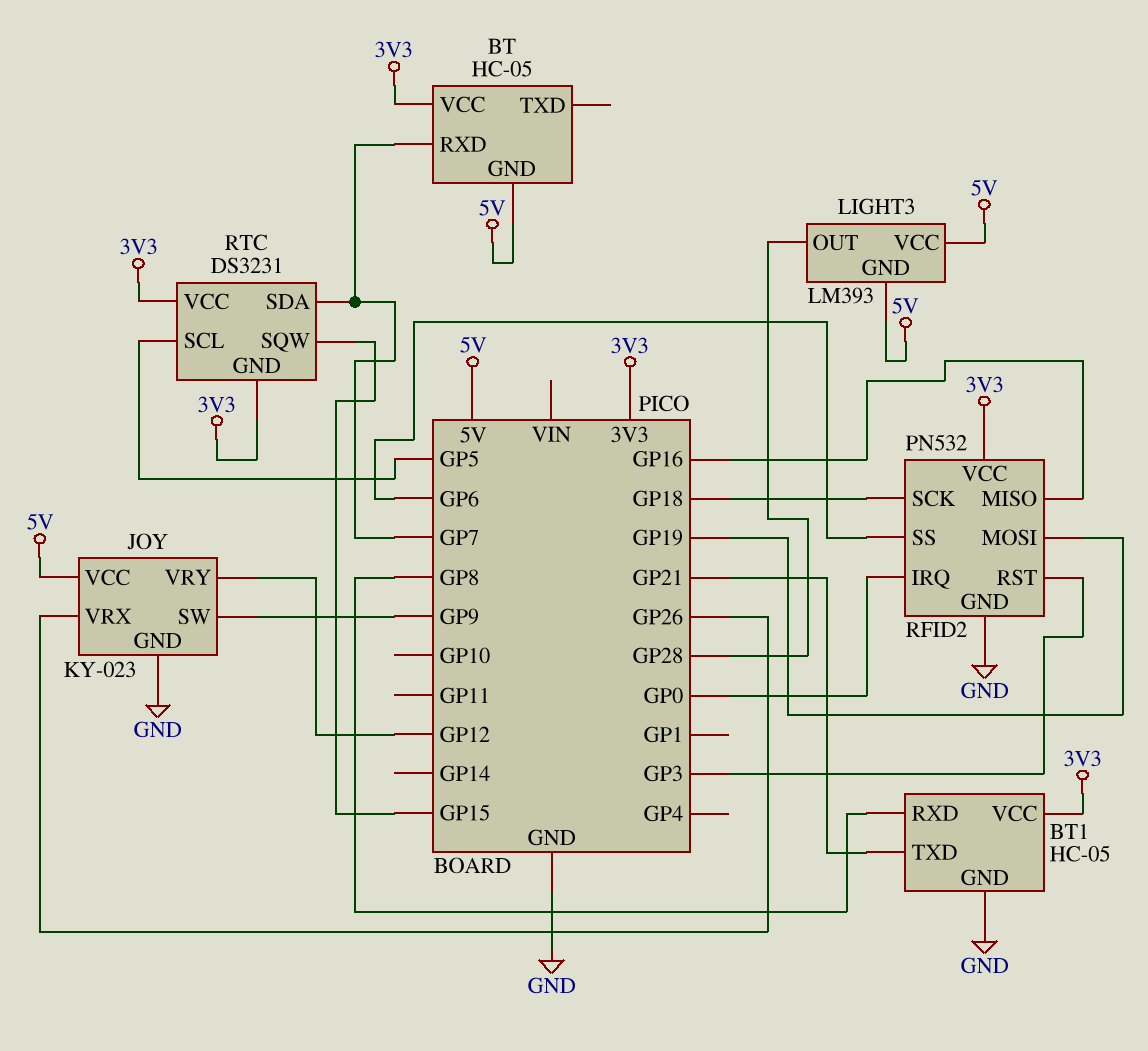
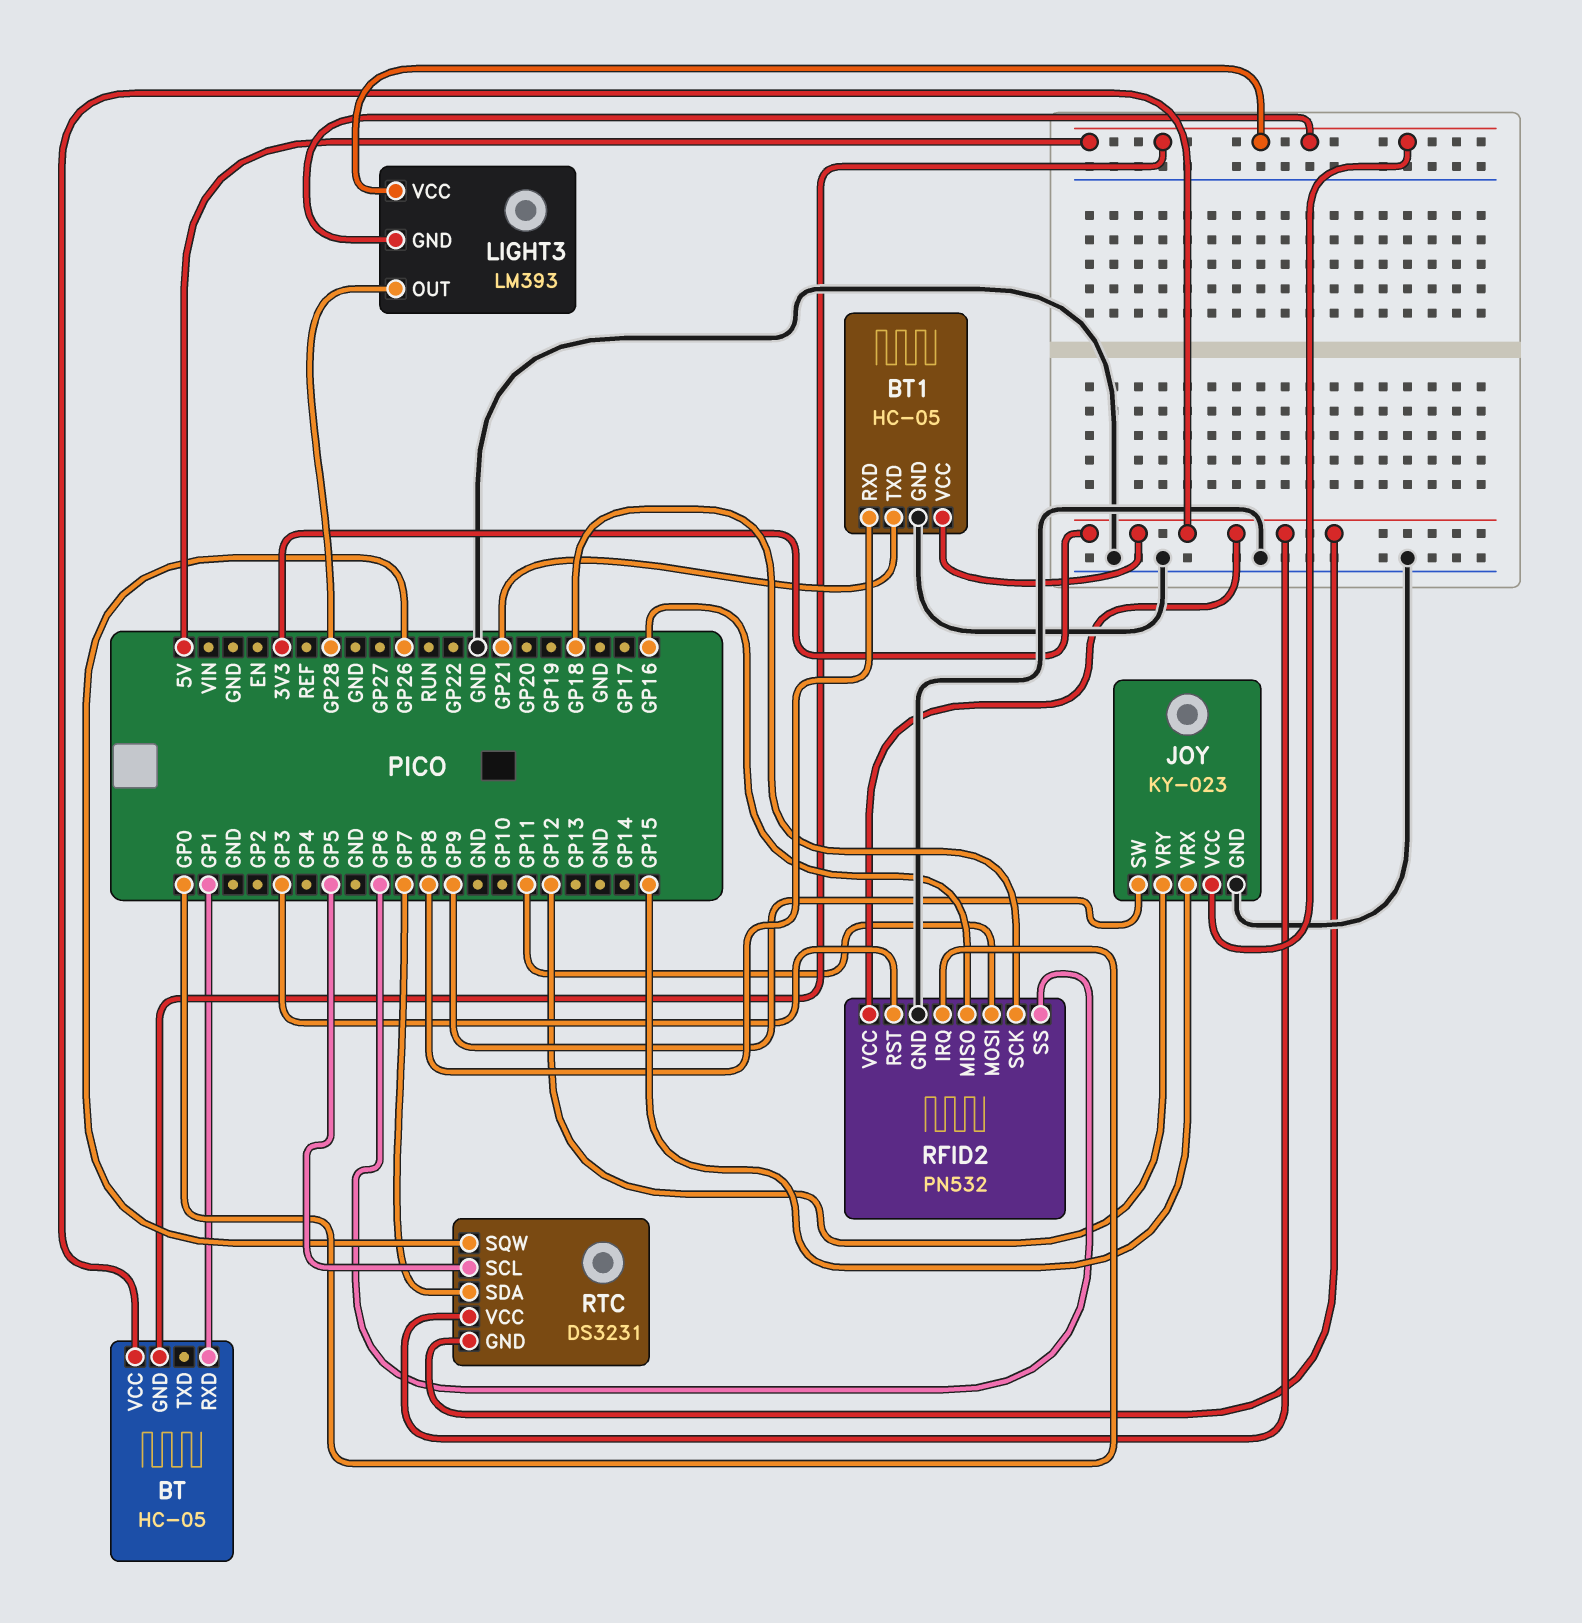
BT pin RXD: GP7 -> GP1
JOY pin VRX: GP26 -> GP15
RFID2 pin MOSI: GP19 -> GP11
RTC pin SQW: GP15 -> GP26

